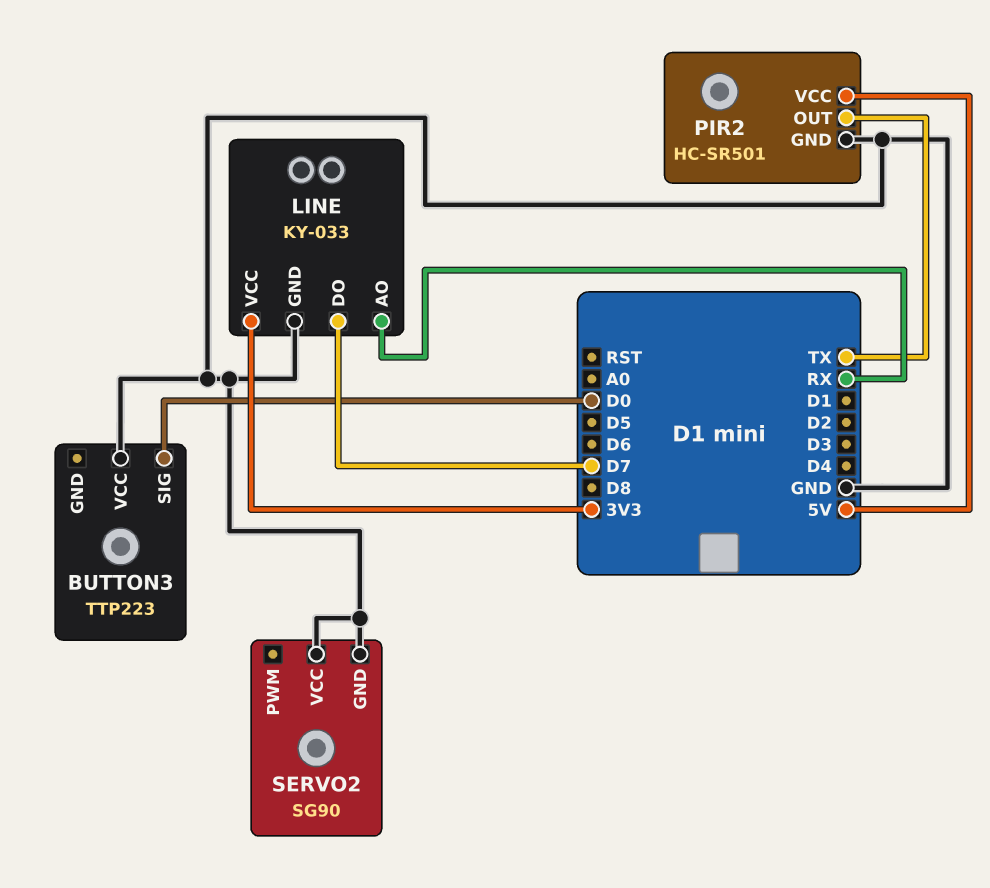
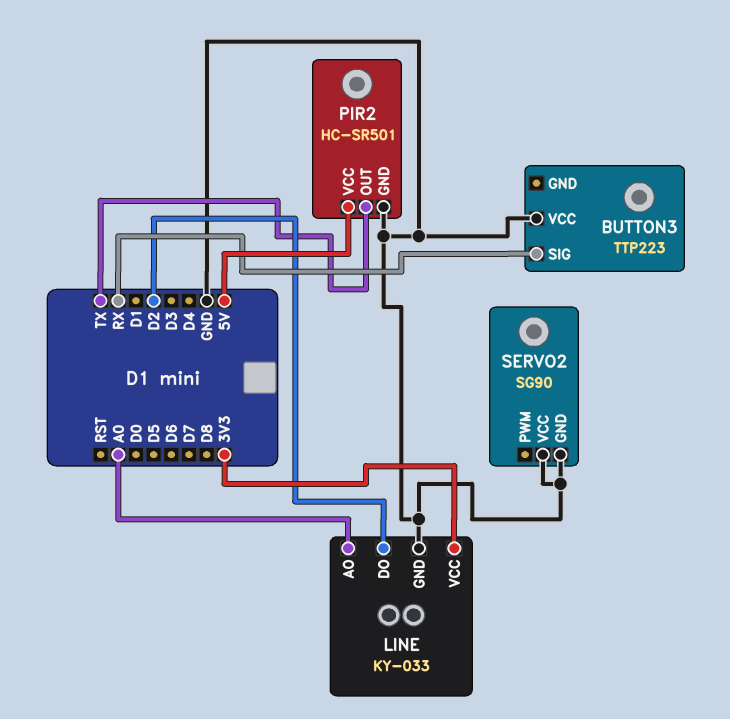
BUTTON3 pin SIG: D0 -> RX
LINE pin AO: RX -> A0
LINE pin DO: D7 -> D2

